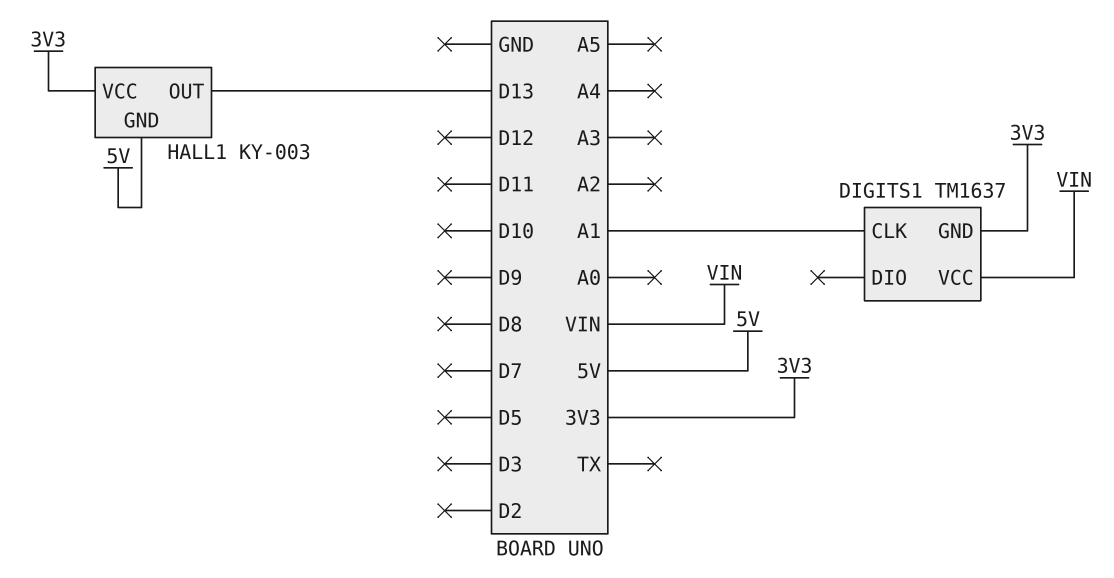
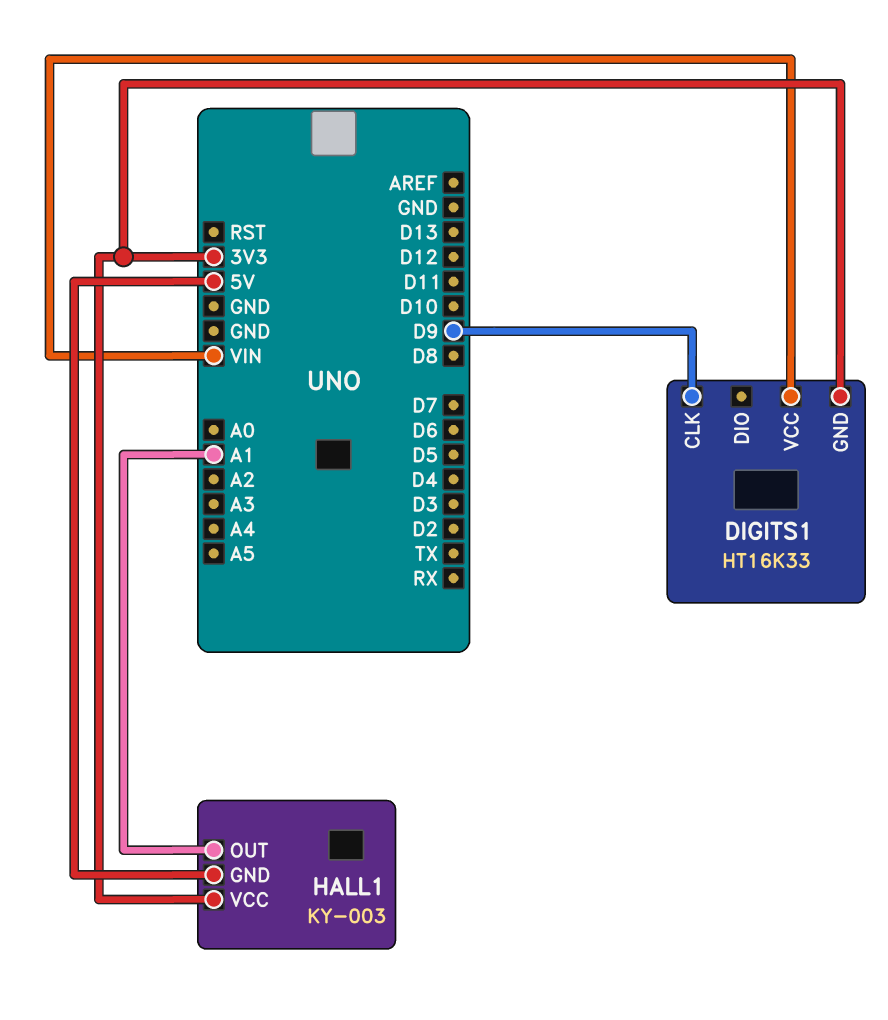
DIGITS1: TM1637 -> HT16K33
DIGITS1 pin CLK: A1 -> D9
HALL1 pin OUT: D13 -> A1

